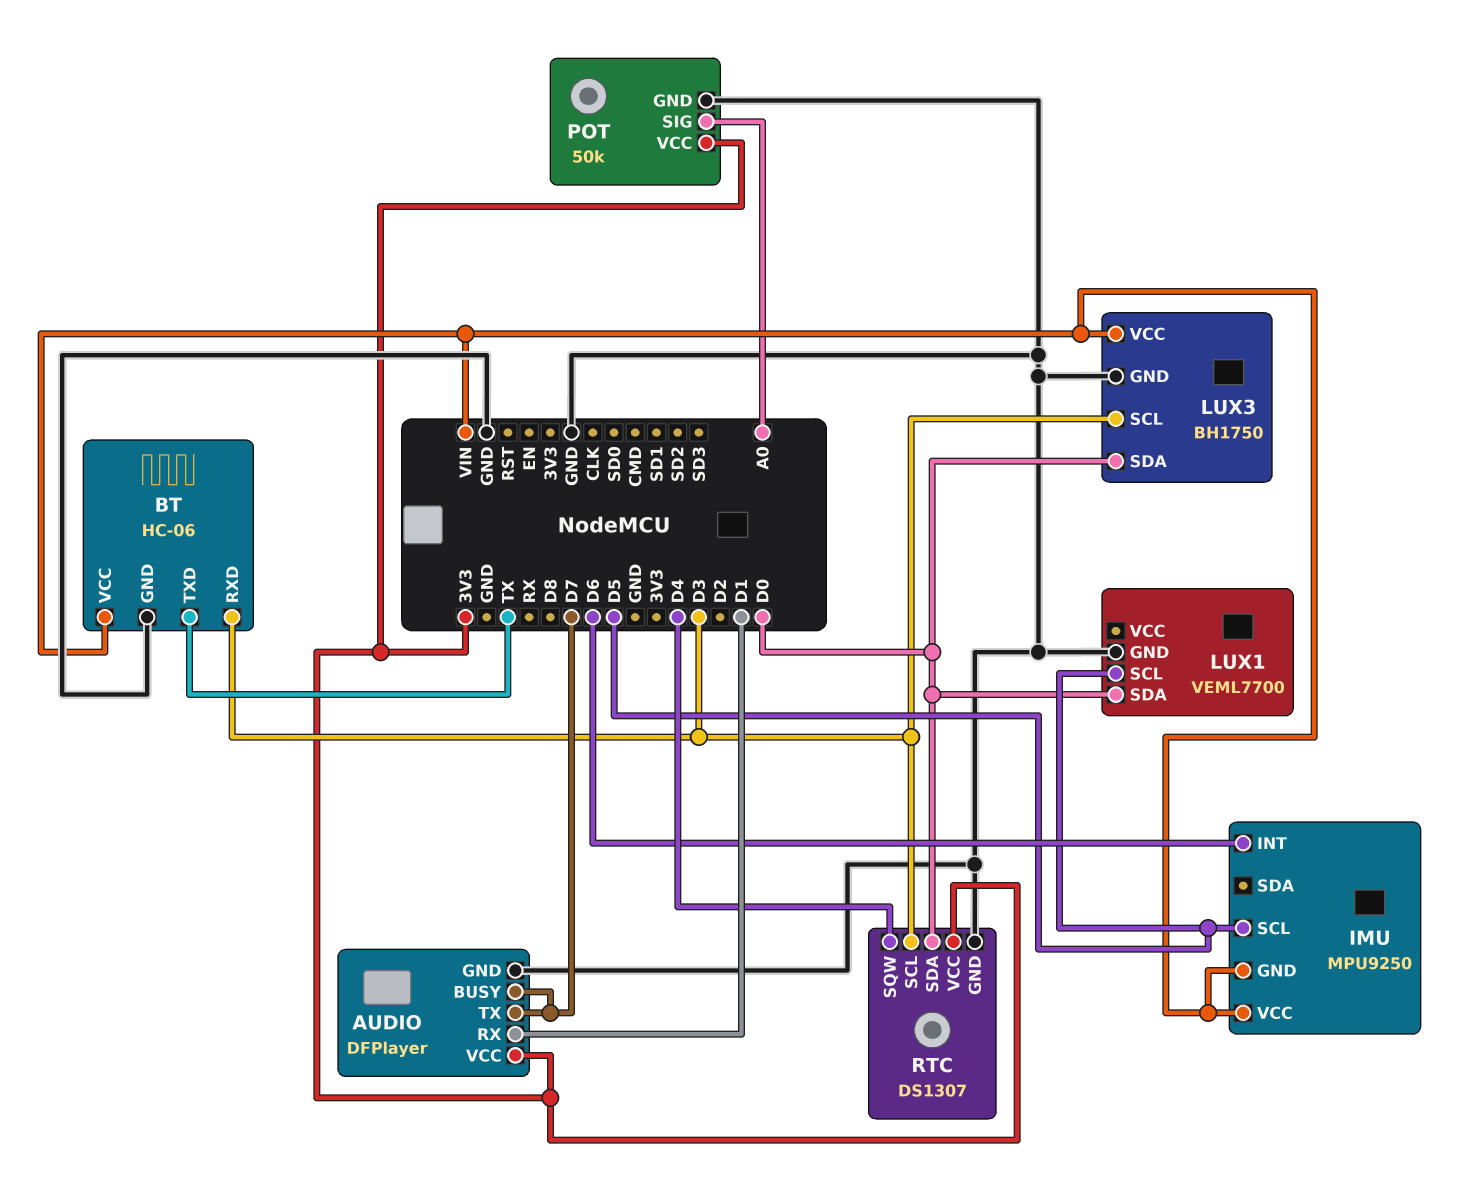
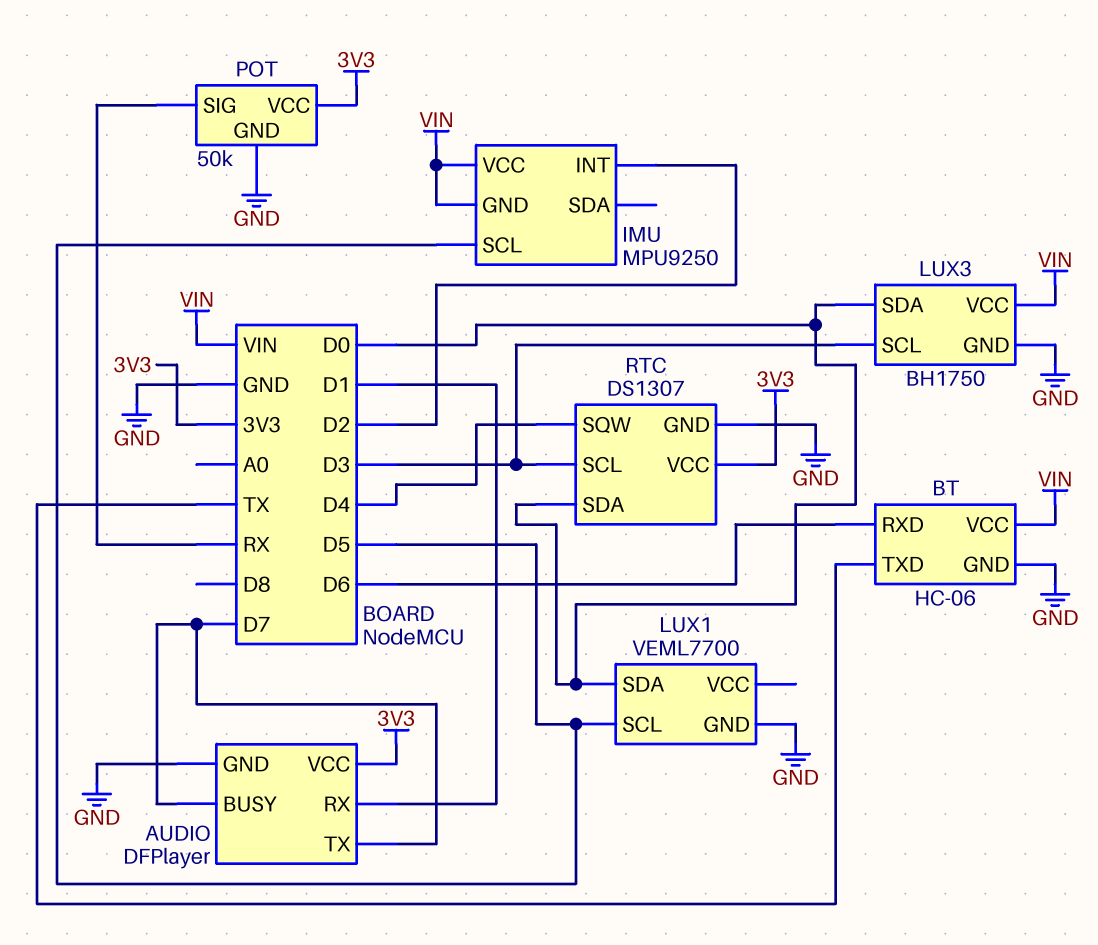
BT pin RXD: D3 -> D6
IMU pin INT: D6 -> D2
POT pin SIG: A0 -> RX

